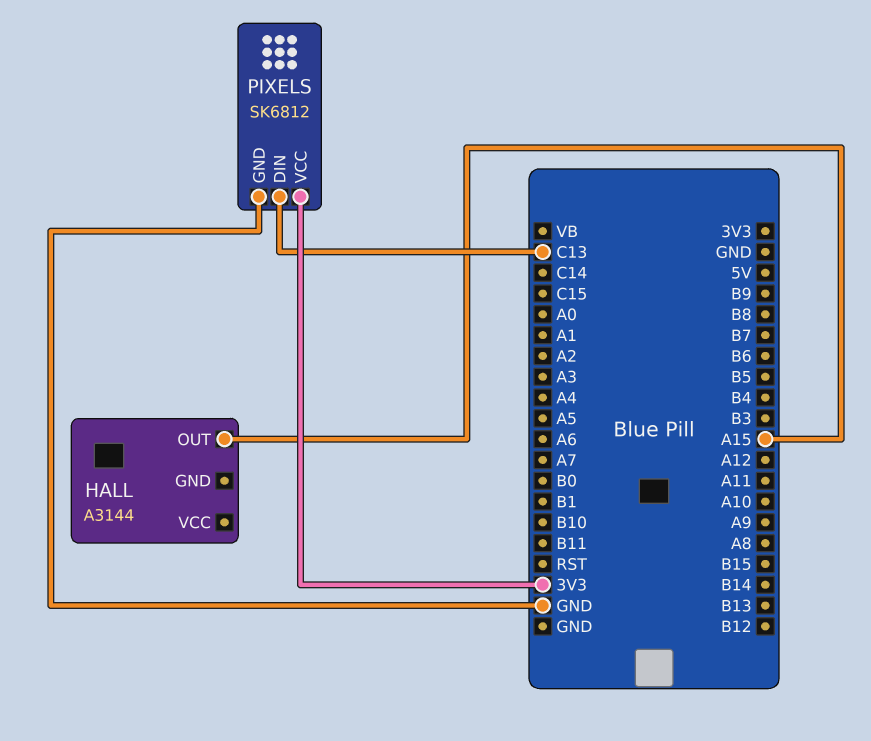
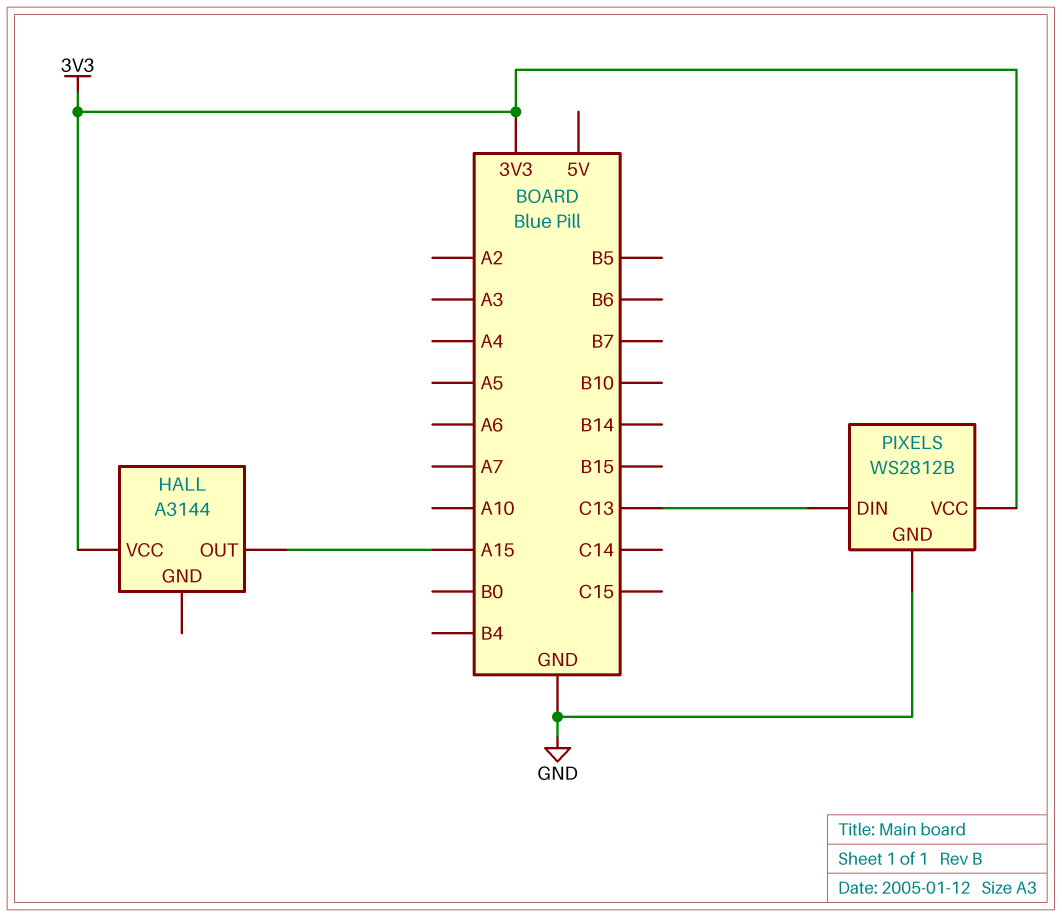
HALL pin VCC: none -> 3V3
PIXELS: SK6812 -> WS2812B

